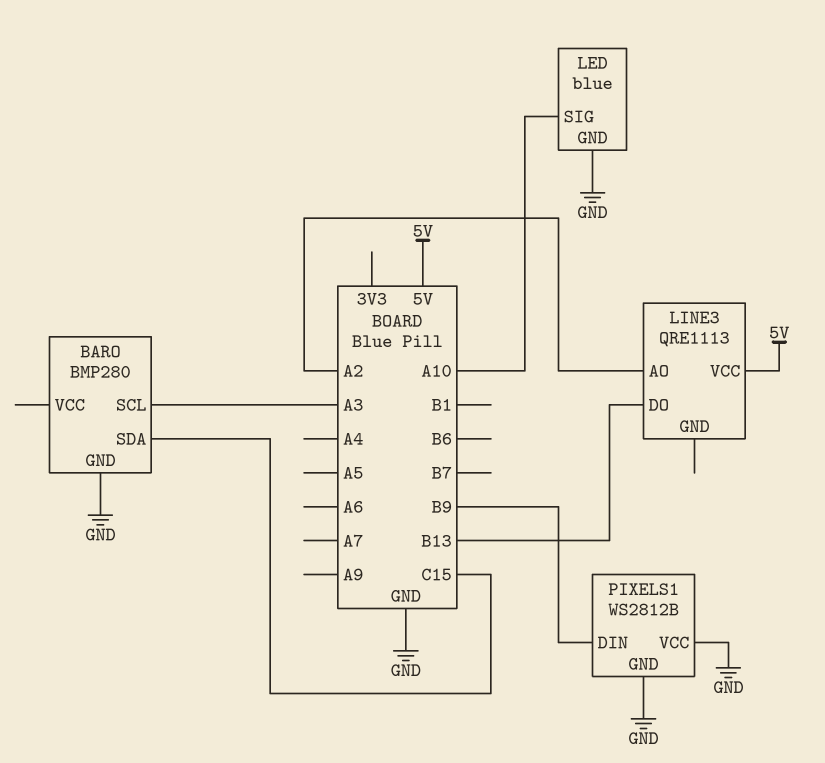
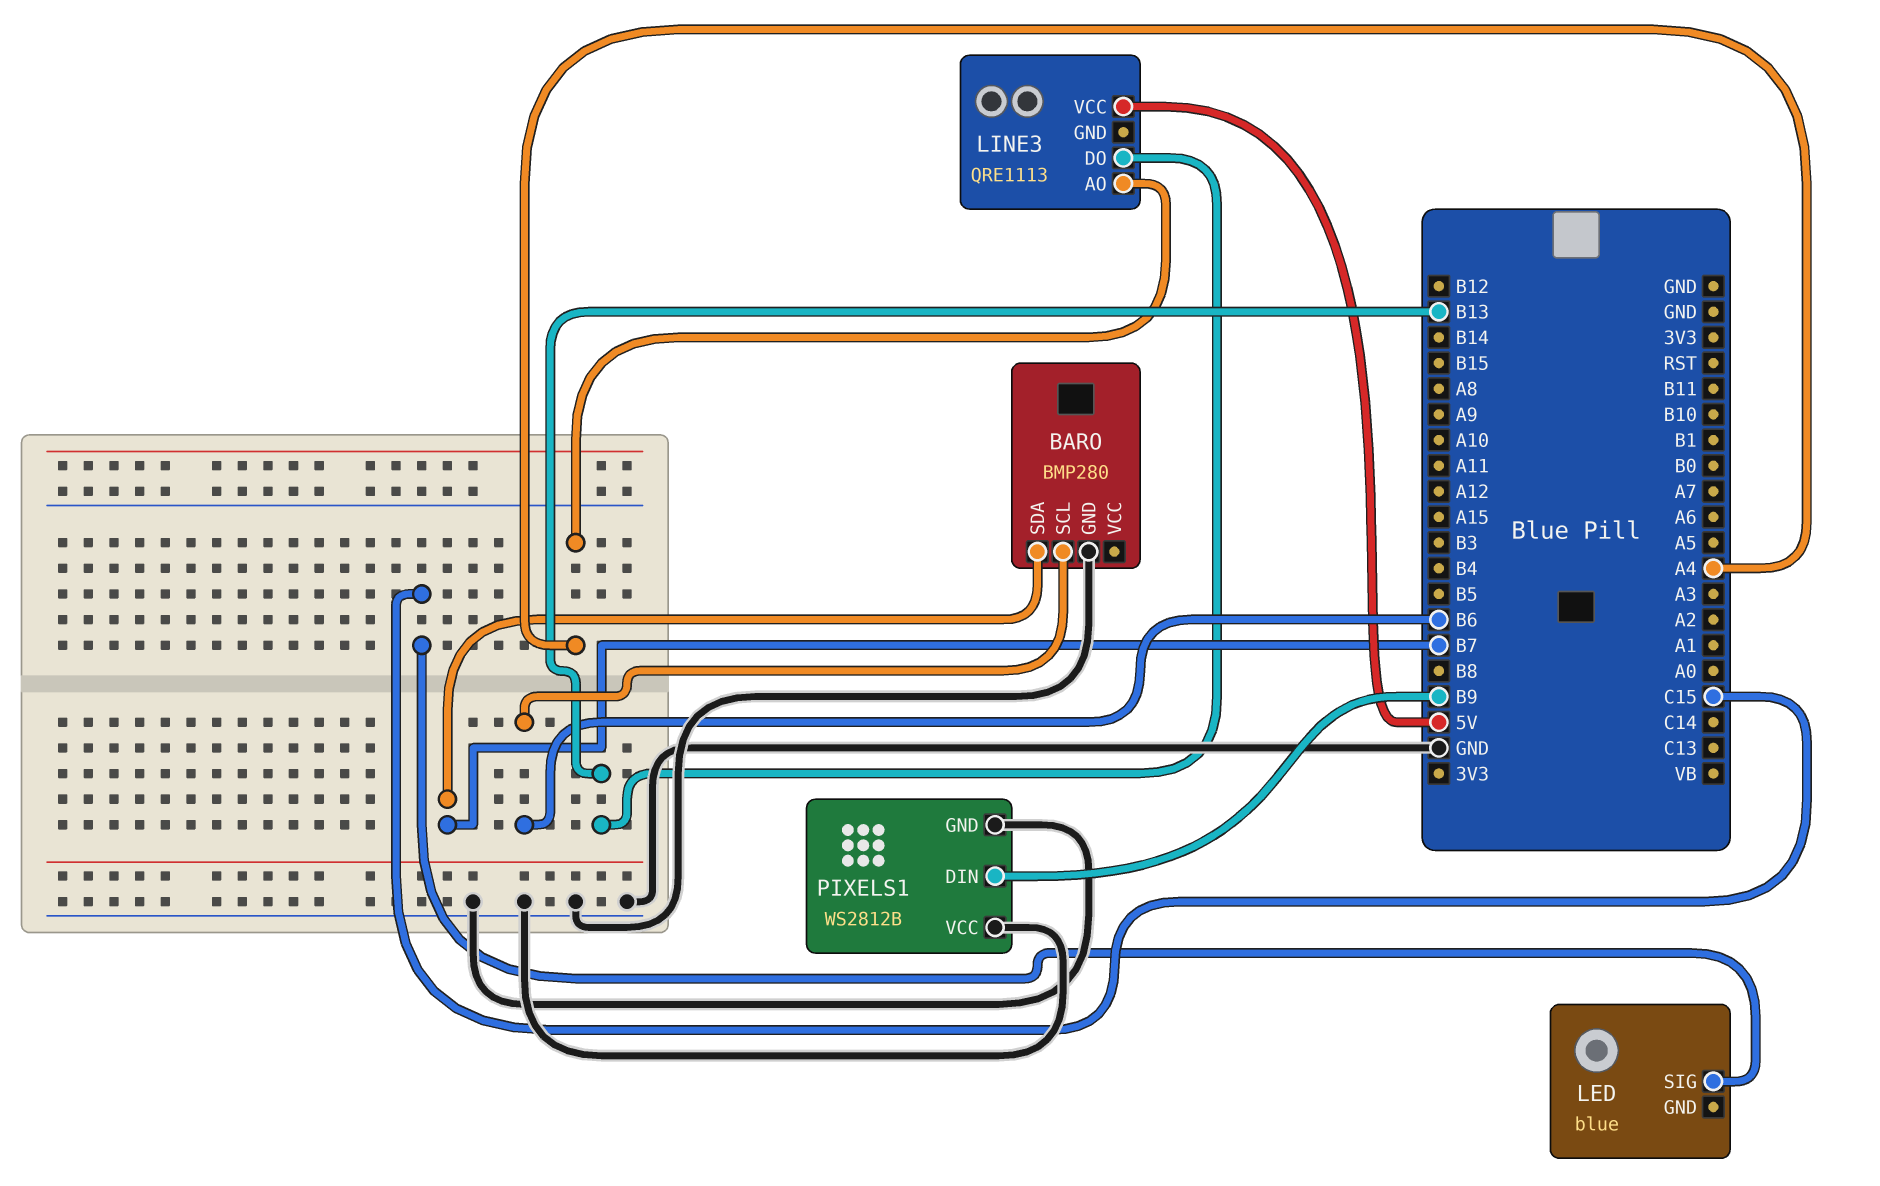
BARO pin SCL: A3 -> B6
BARO pin SDA: C15 -> B7
LED pin GND: GND -> none
LED pin SIG: A10 -> C15
LINE3 pin AO: A2 -> A4

